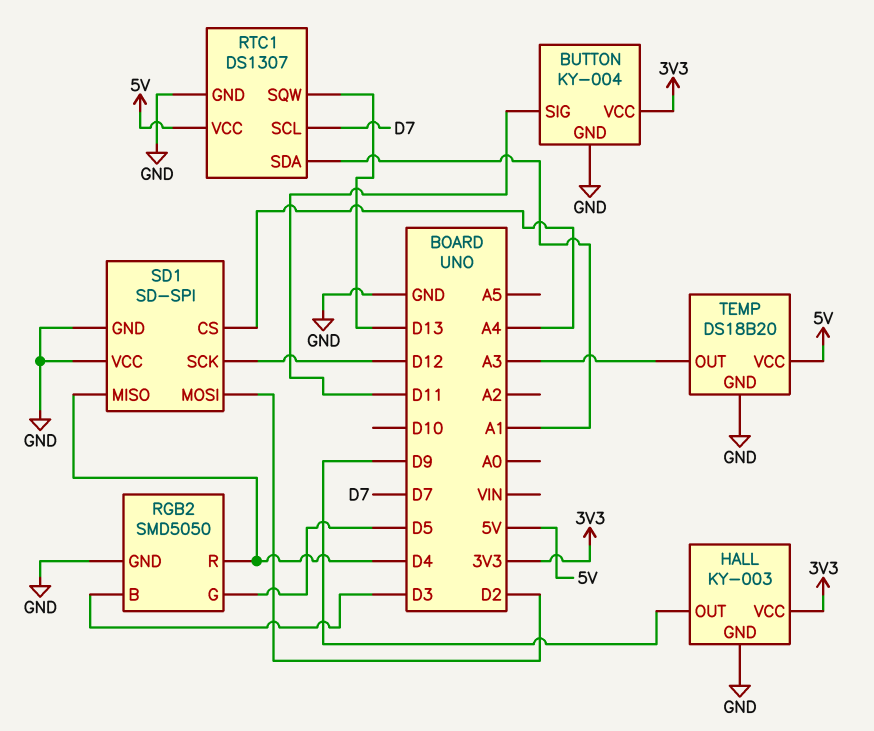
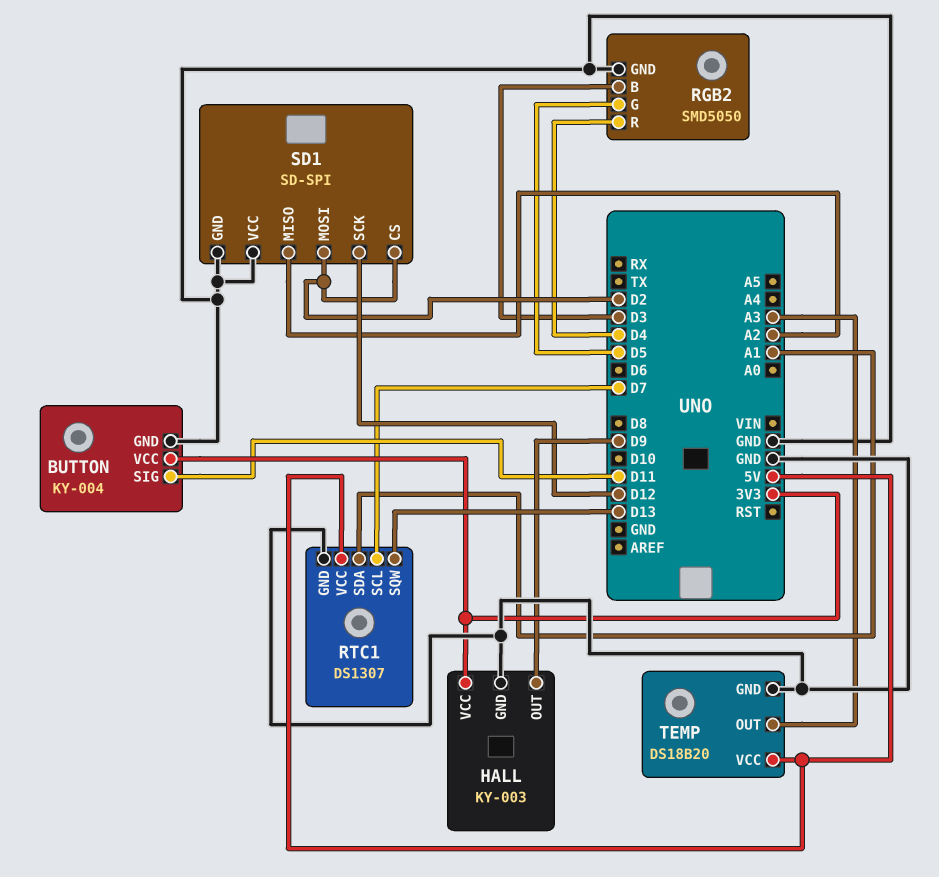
SD1 pin CS: A4 -> D2
SD1 pin MISO: D4 -> A2

